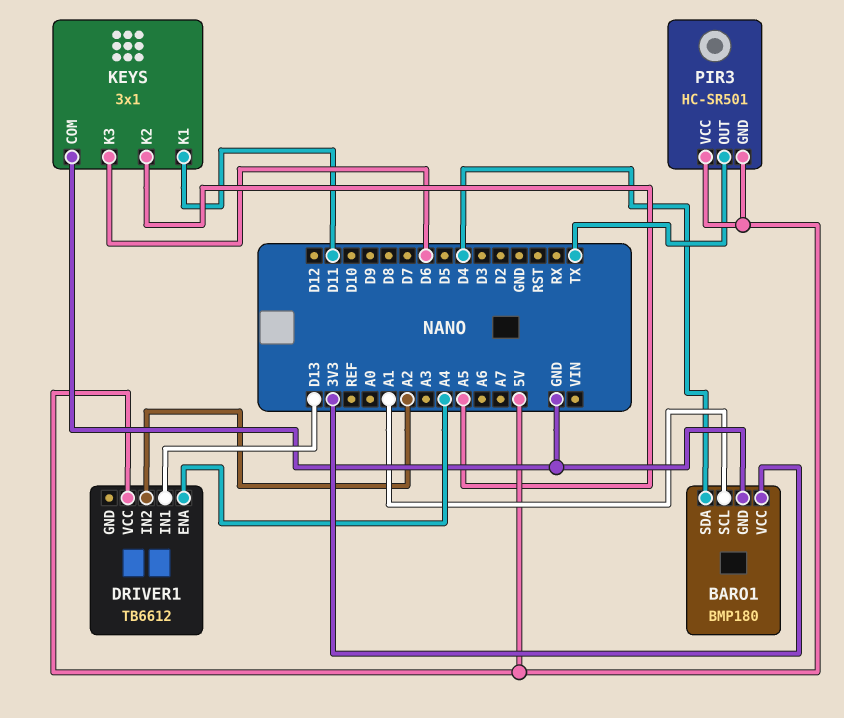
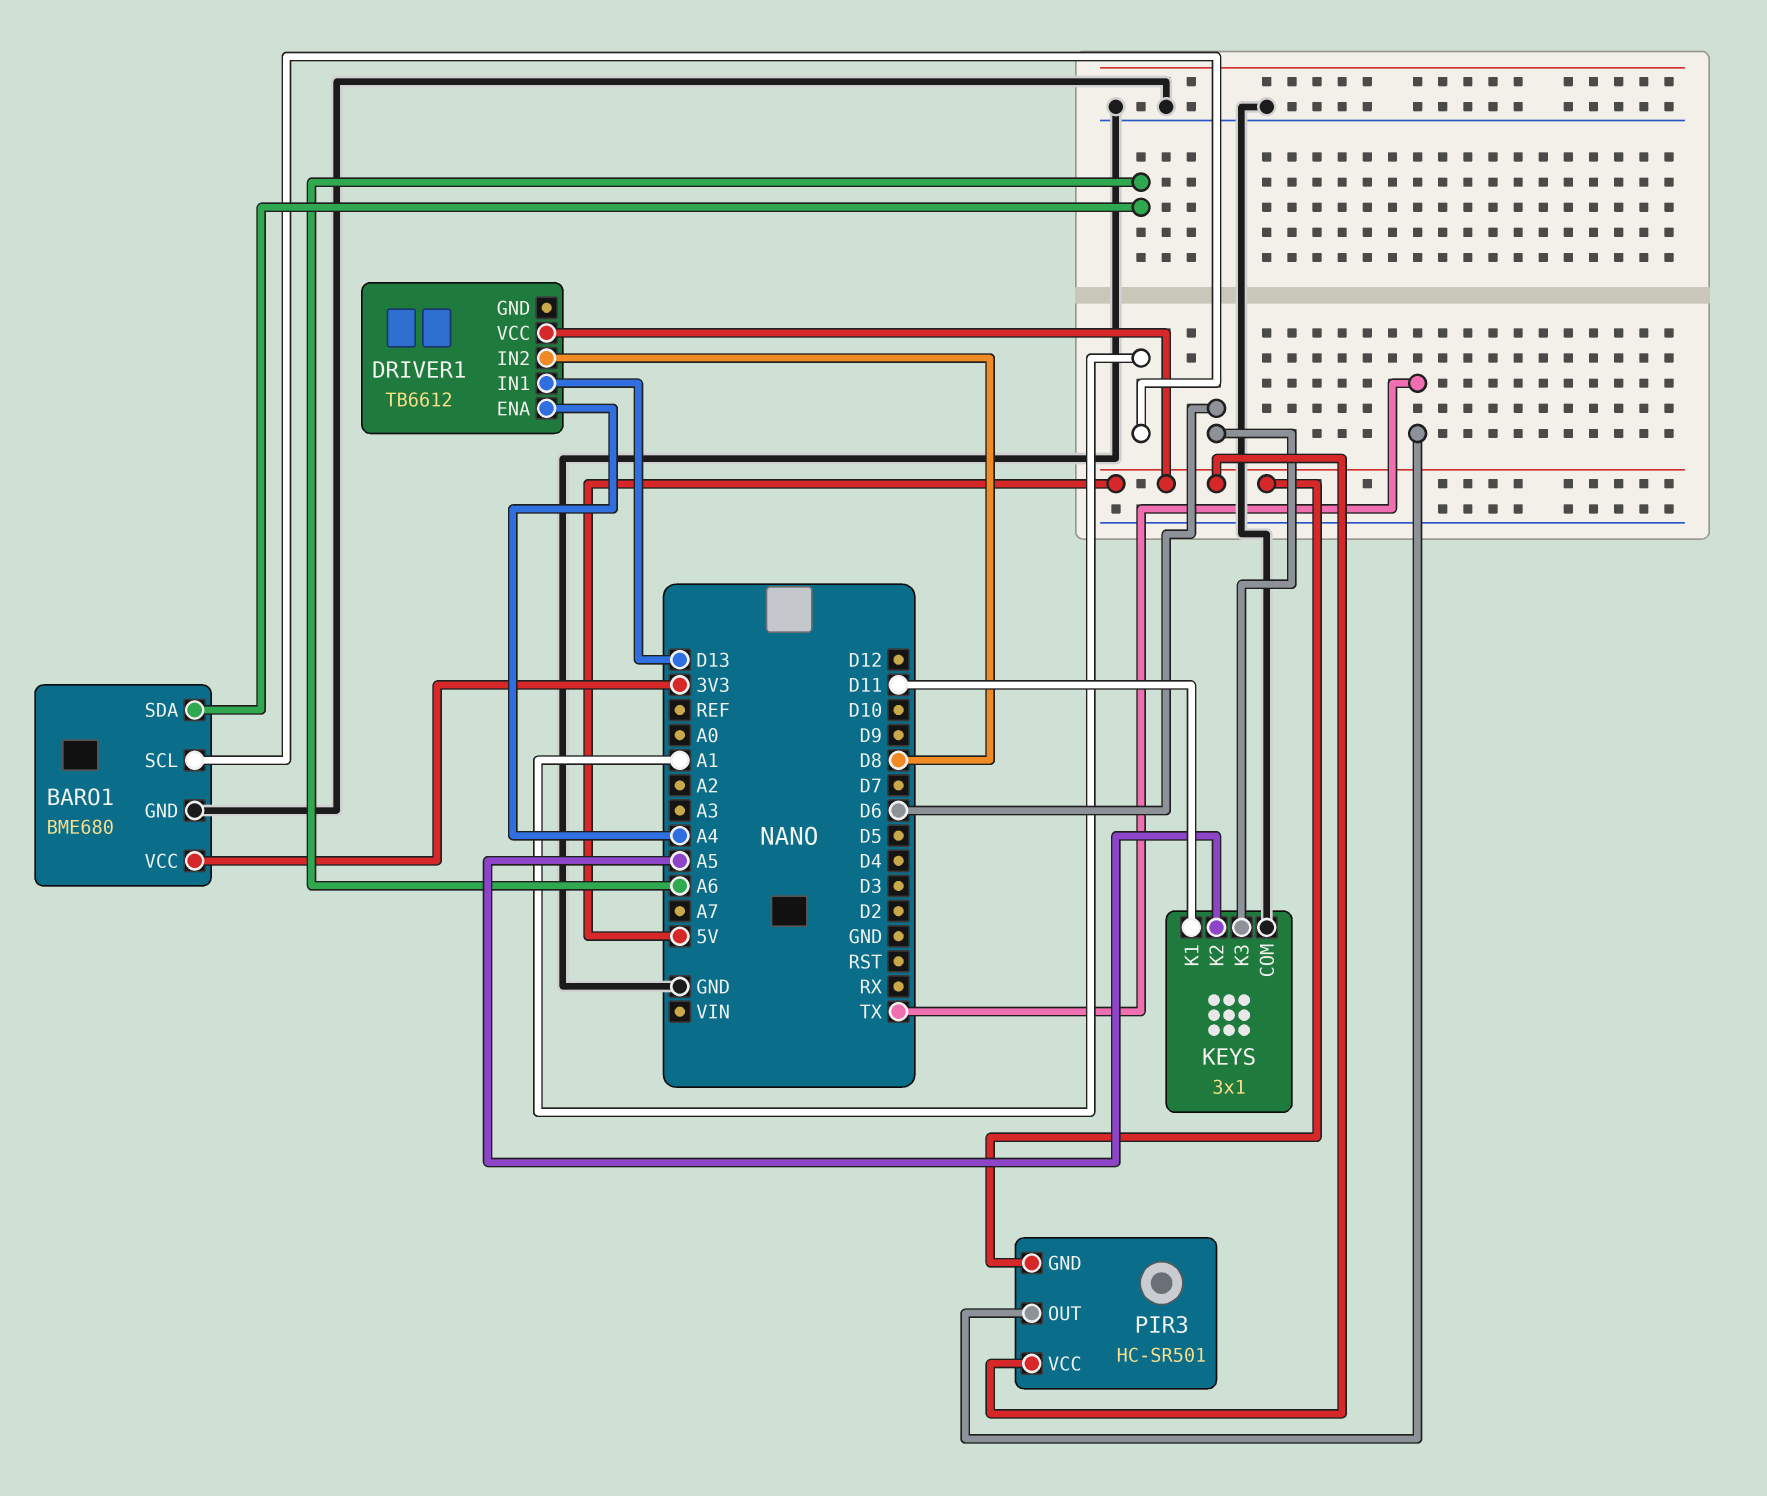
BARO1: BMP180 -> BME680
BARO1 pin SDA: D4 -> A6
DRIVER1 pin IN2: A2 -> D8

